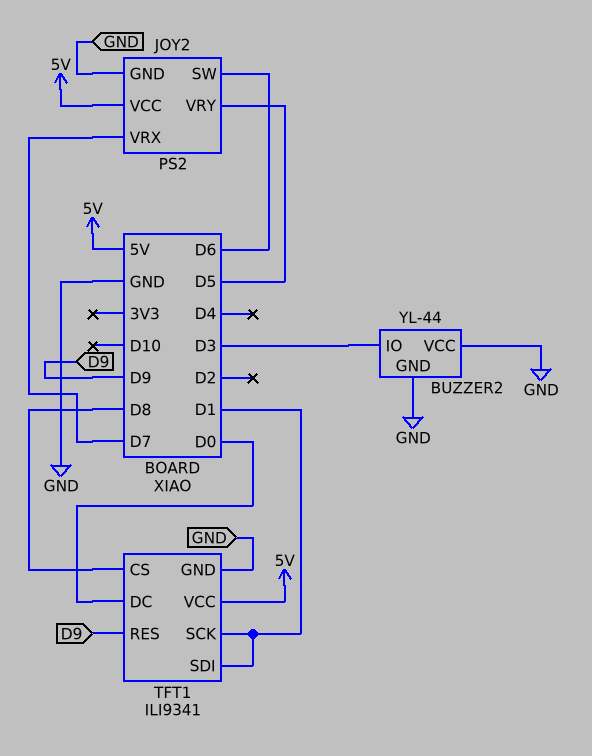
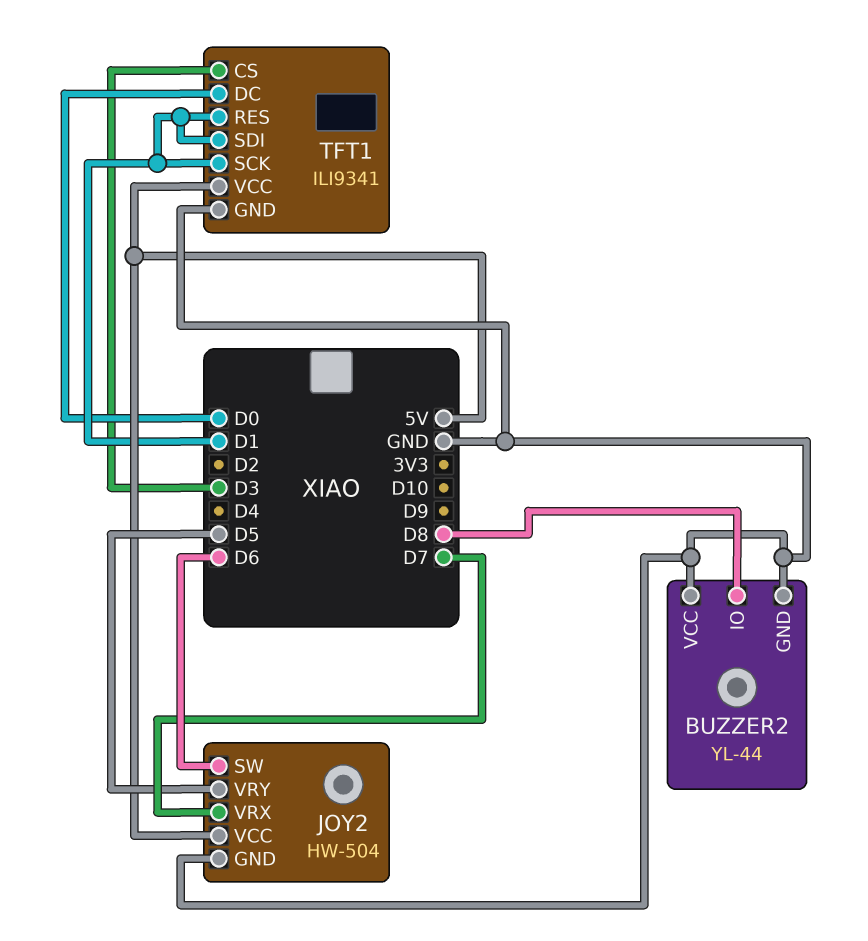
BUZZER2 pin IO: D3 -> D8
JOY2: PS2 -> HW-504
TFT1 pin CS: D8 -> D3
TFT1 pin RES: D9 -> D1

